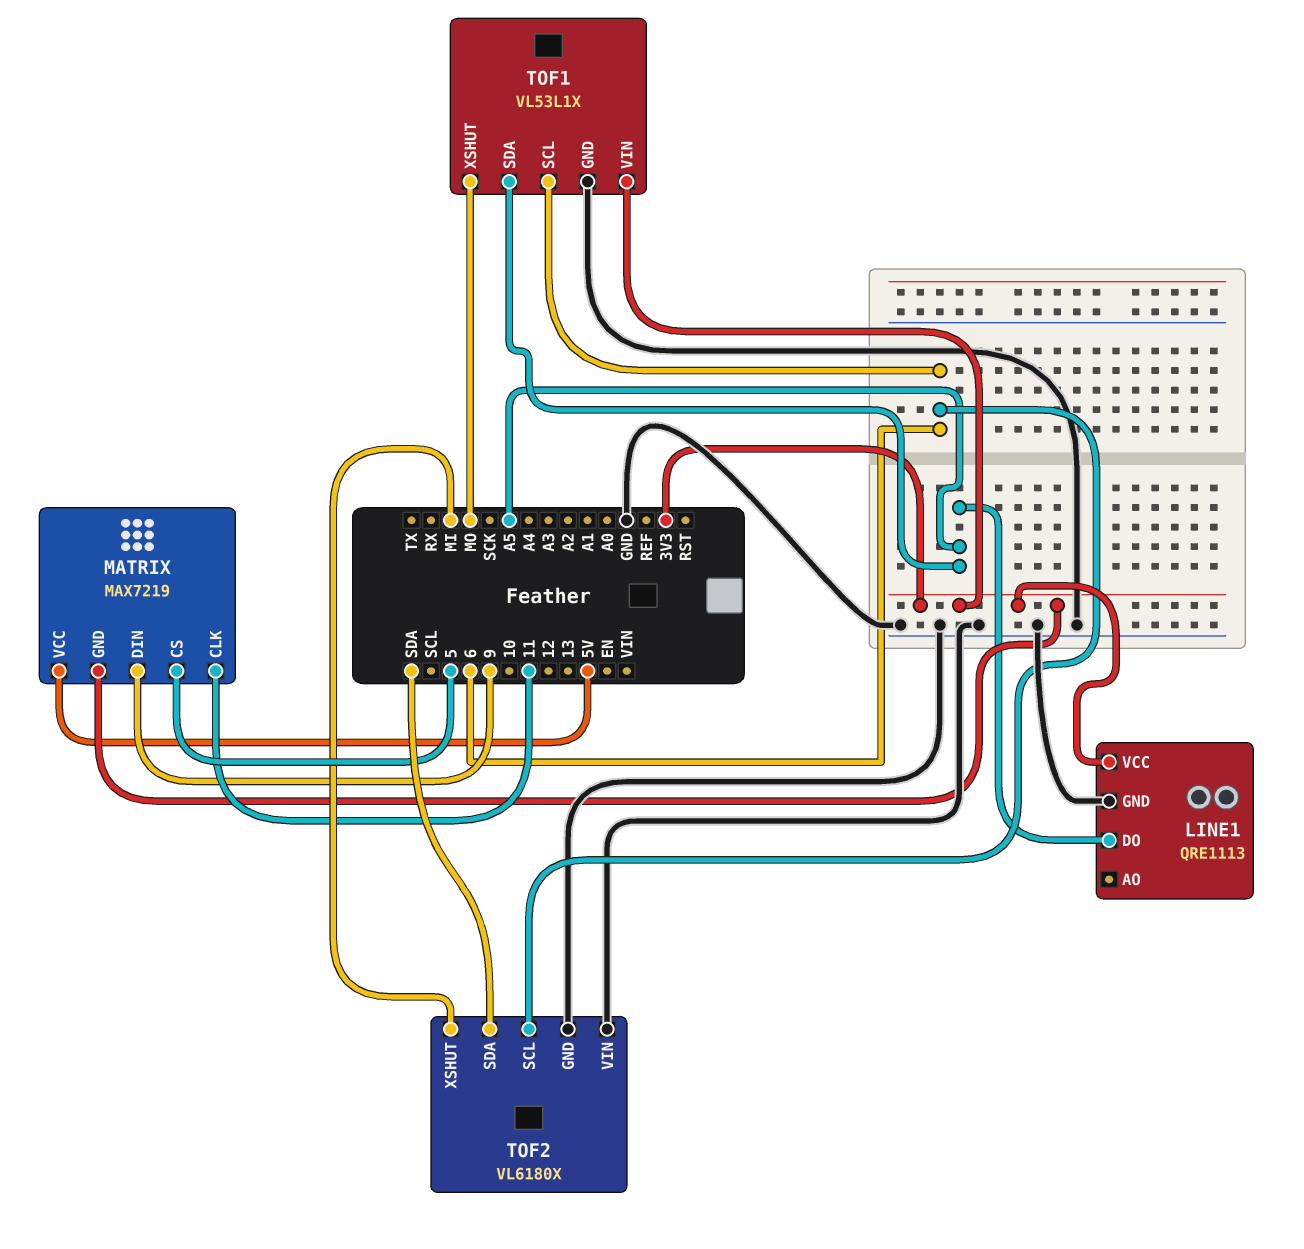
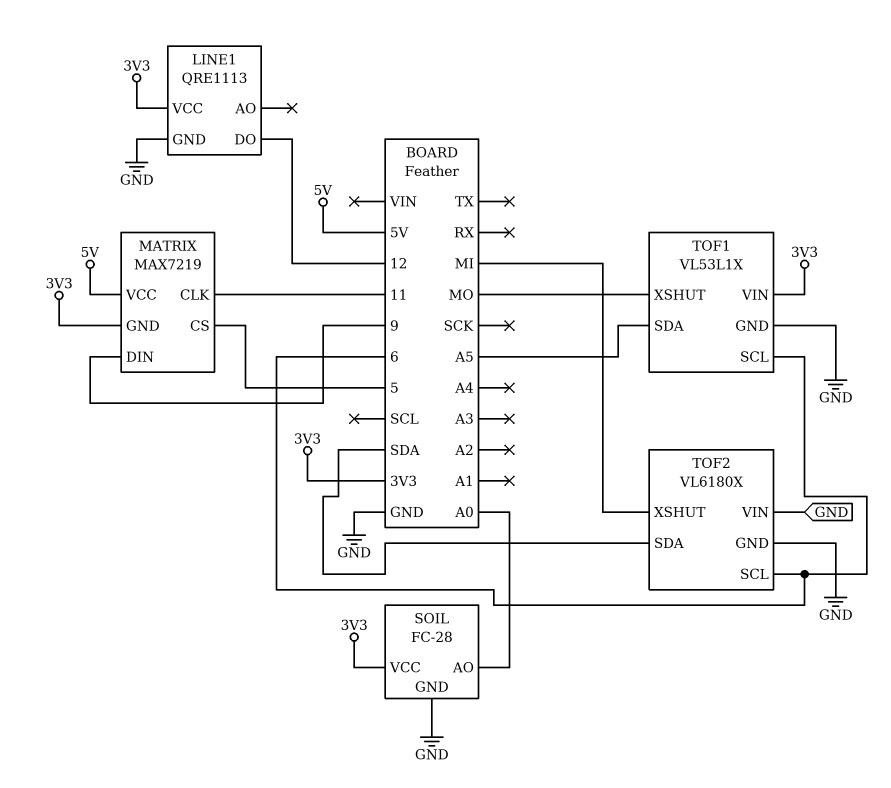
LINE1 pin DO: A5 -> 12
SOIL: none -> FC-28
SOIL pin AO: none -> A0
SOIL pin GND: none -> GND
SOIL pin VCC: none -> 3V3

